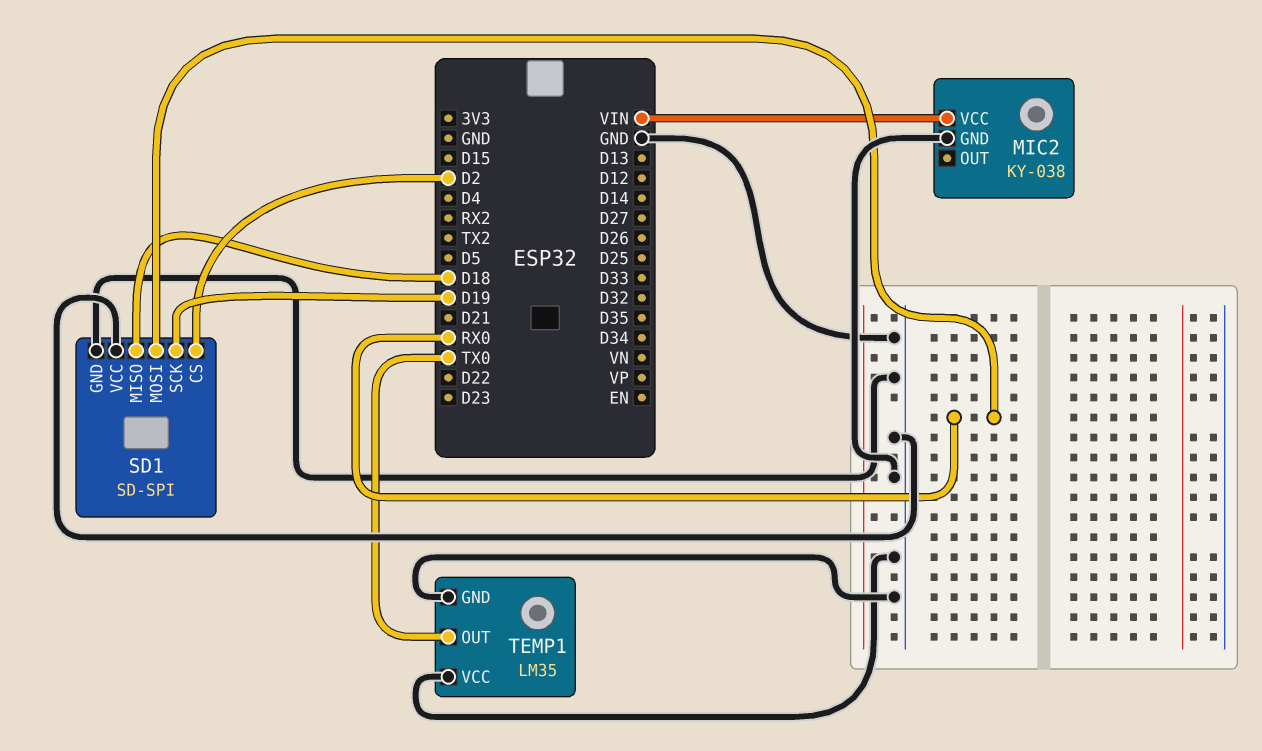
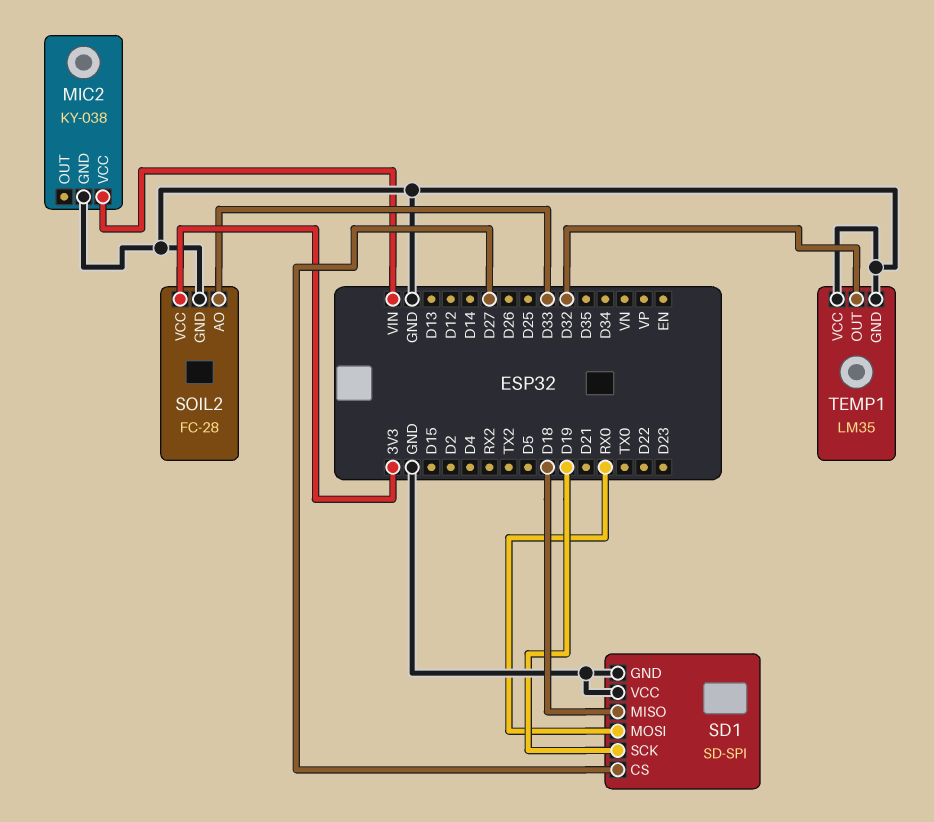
SD1 pin CS: D2 -> D27
SOIL2: none -> FC-28
SOIL2 pin AO: none -> D33
SOIL2 pin GND: none -> GND
SOIL2 pin VCC: none -> 3V3
TEMP1 pin OUT: TX0 -> D32

